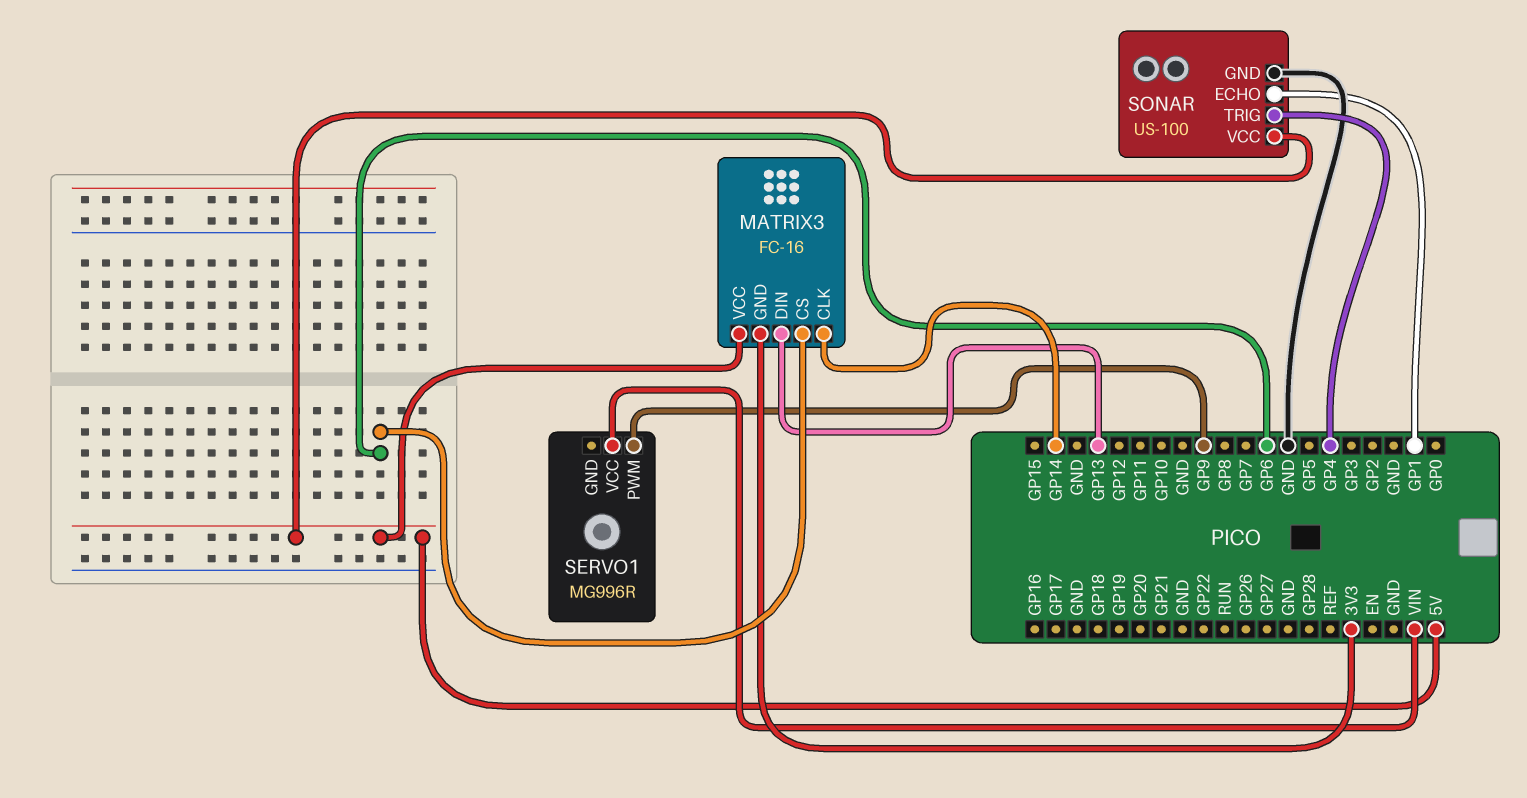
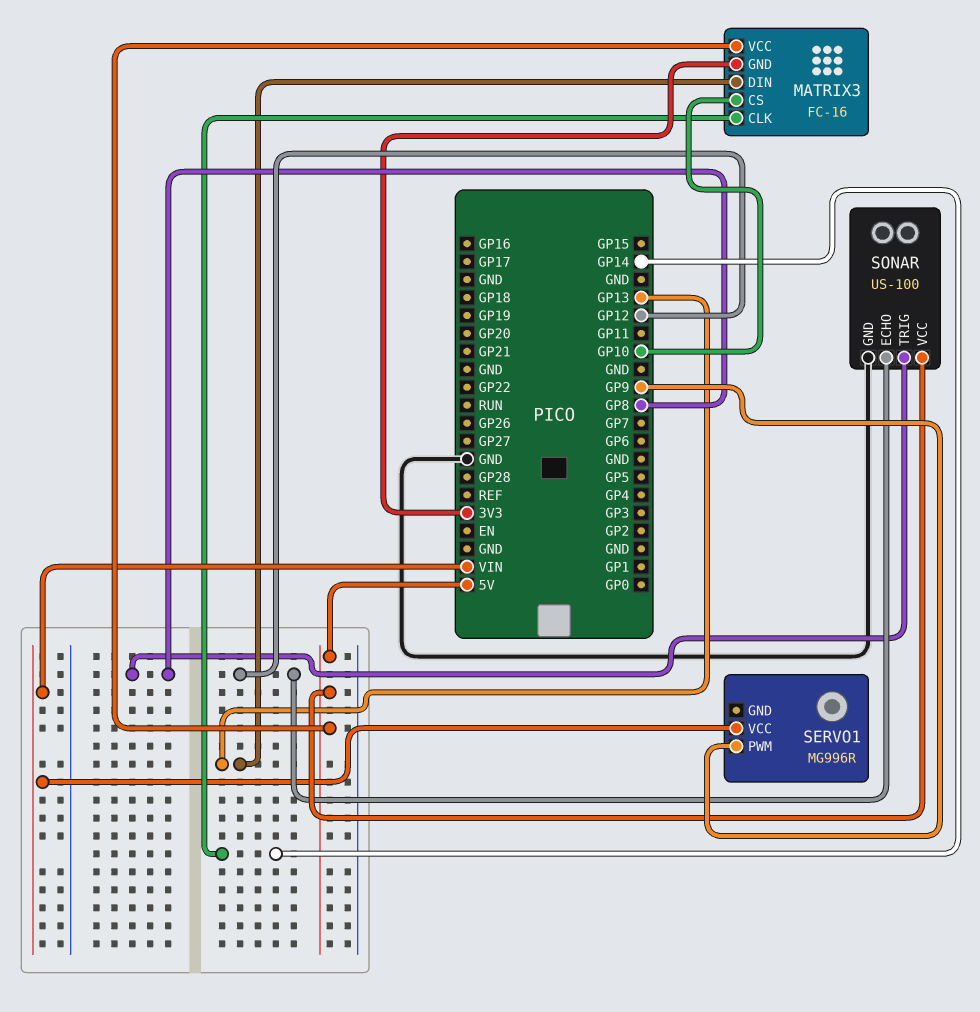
MATRIX3 pin CS: GP6 -> GP10
SONAR pin ECHO: GP1 -> GP12
SONAR pin TRIG: GP4 -> GP8

